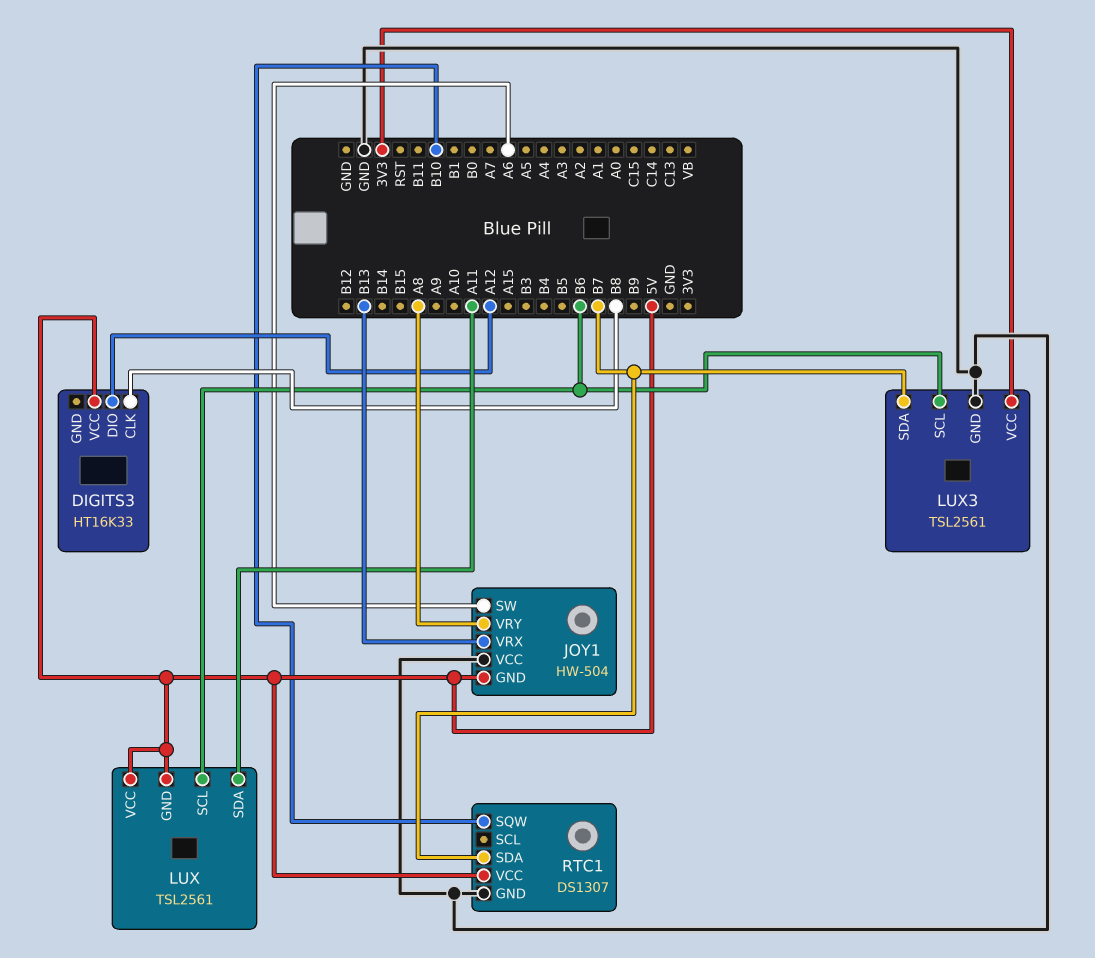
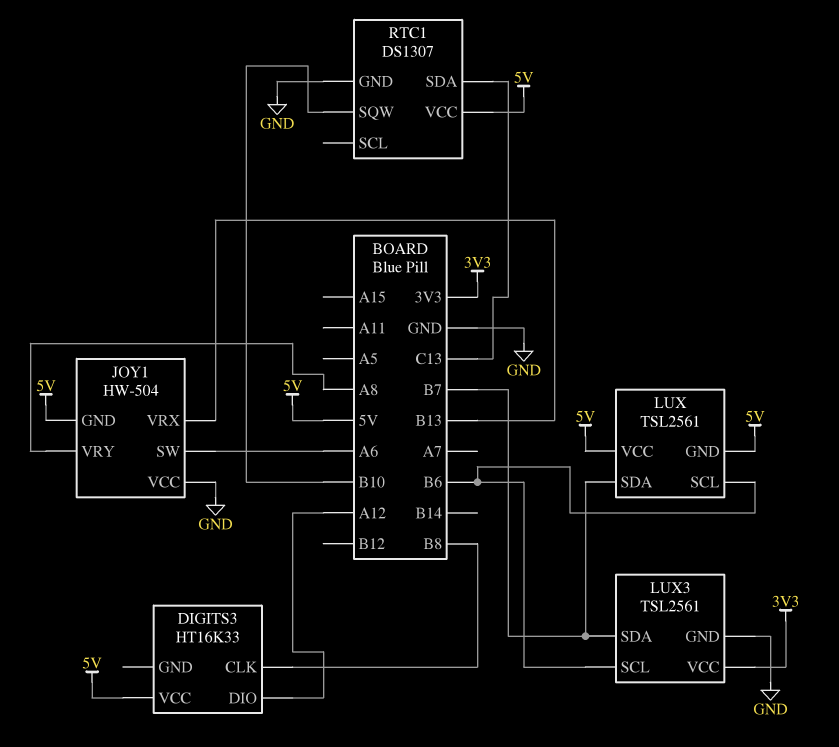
LUX pin SDA: A11 -> B7
RTC1 pin SDA: B7 -> C13

